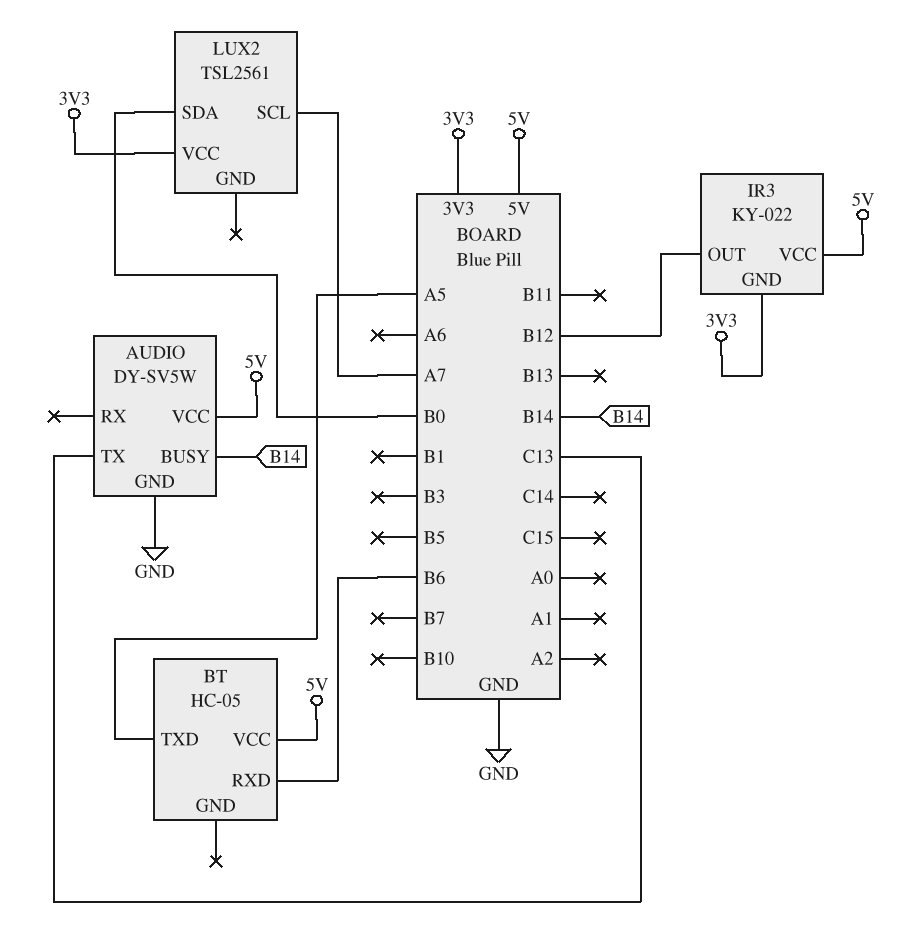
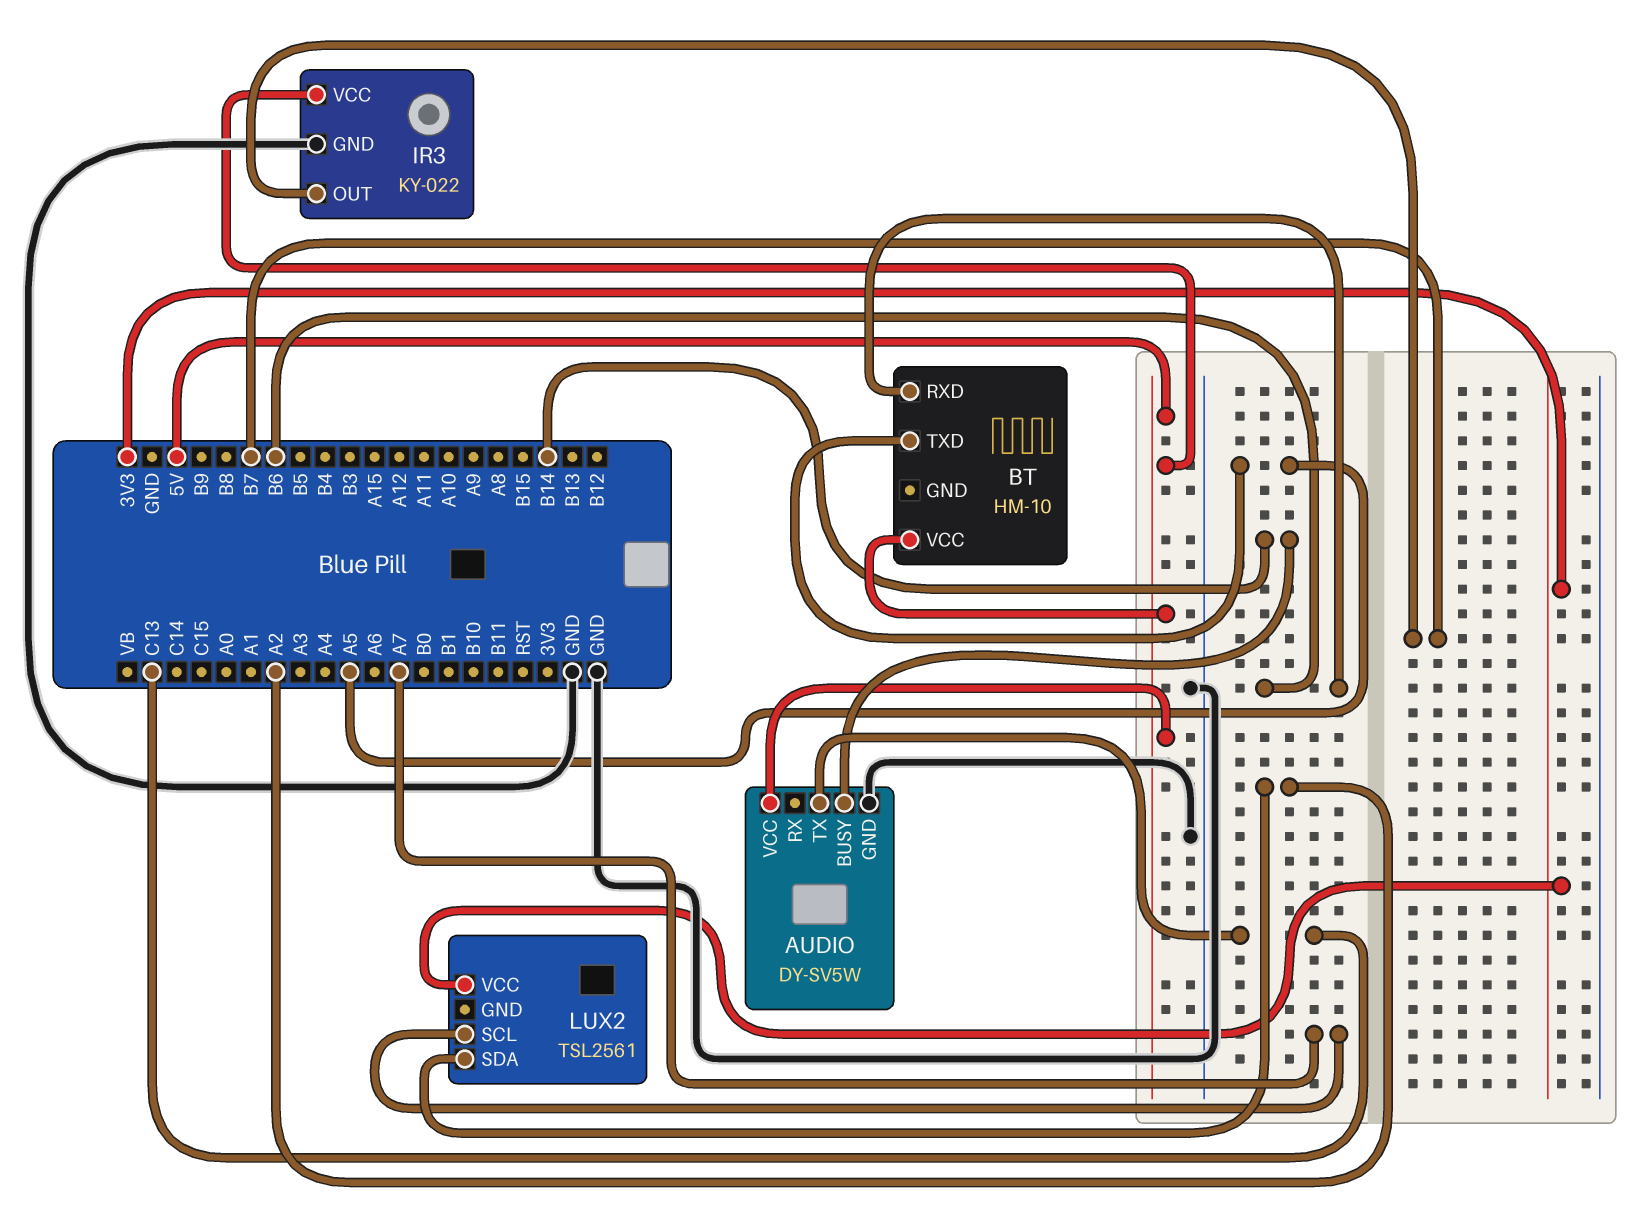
BT: HC-05 -> HM-10
IR3 pin GND: 3V3 -> GND
IR3 pin OUT: B12 -> B7
LUX2 pin SDA: B0 -> A2

